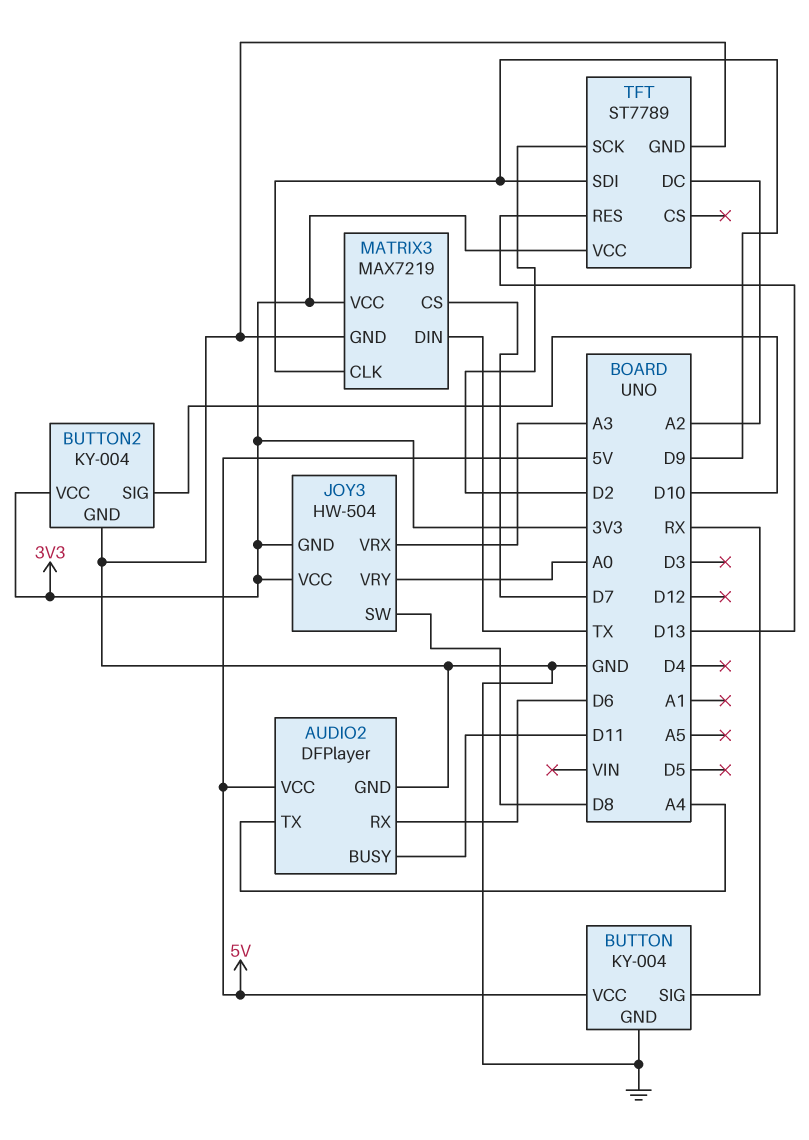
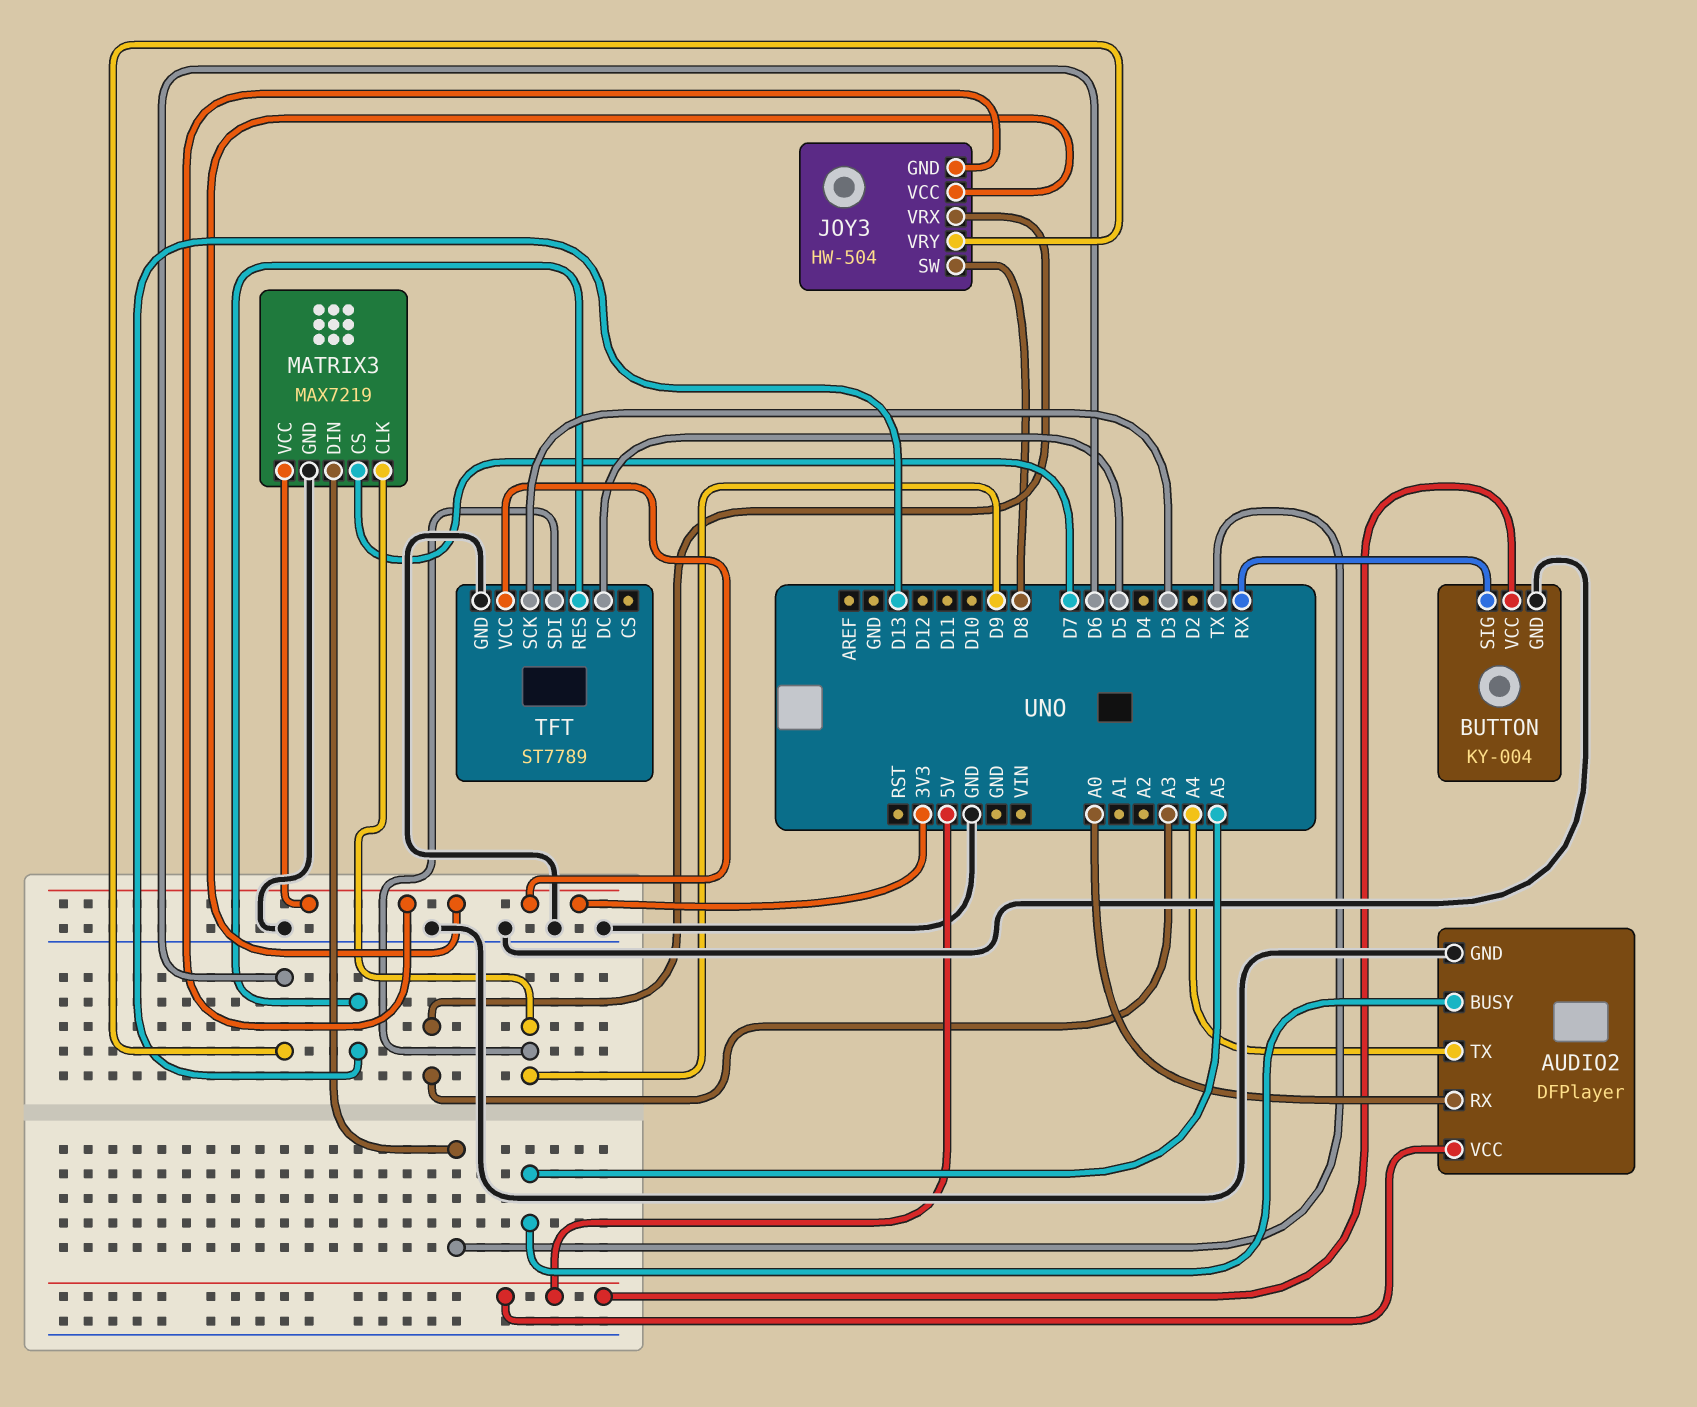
AUDIO2 pin BUSY: D11 -> A5
AUDIO2 pin RX: D6 -> A0
BUTTON2: KY-004 -> none
BUTTON2 pin GND: GND -> none
BUTTON2 pin SIG: D10 -> none
BUTTON2 pin VCC: 3V3 -> none
JOY3 pin VRY: A0 -> D6
TFT pin DC: A2 -> D5
TFT pin SCK: D2 -> D3

